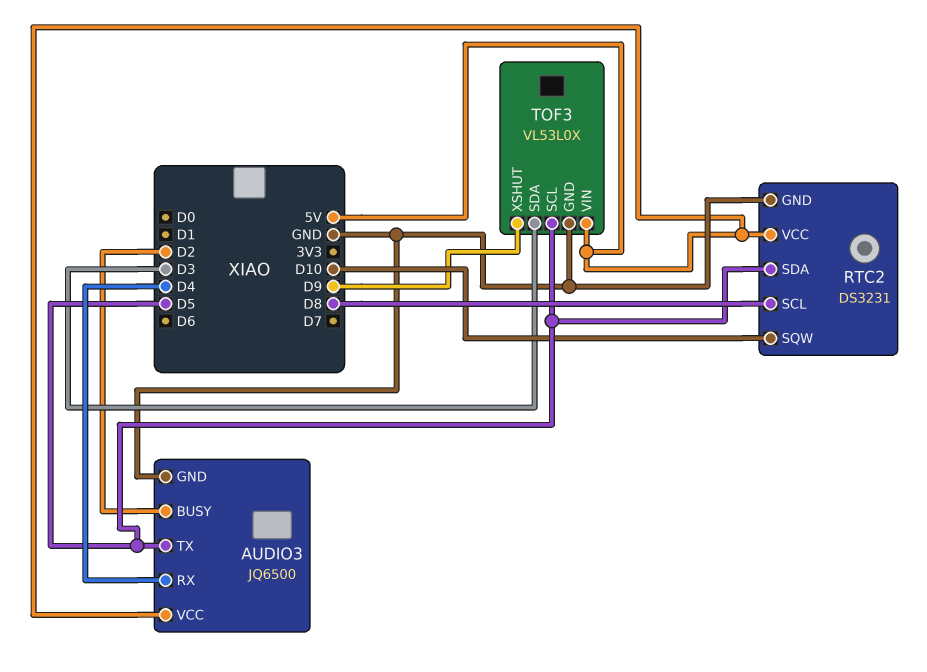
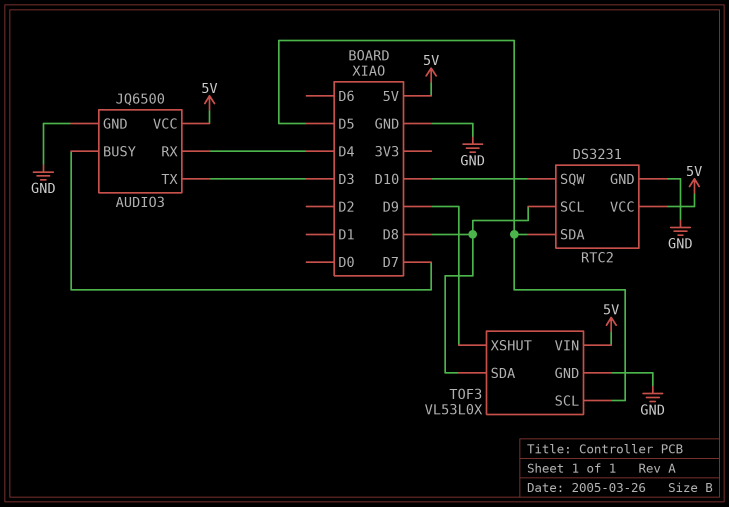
AUDIO3 pin BUSY: D2 -> D7
AUDIO3 pin TX: D5 -> D3
TOF3 pin SDA: D3 -> D8

